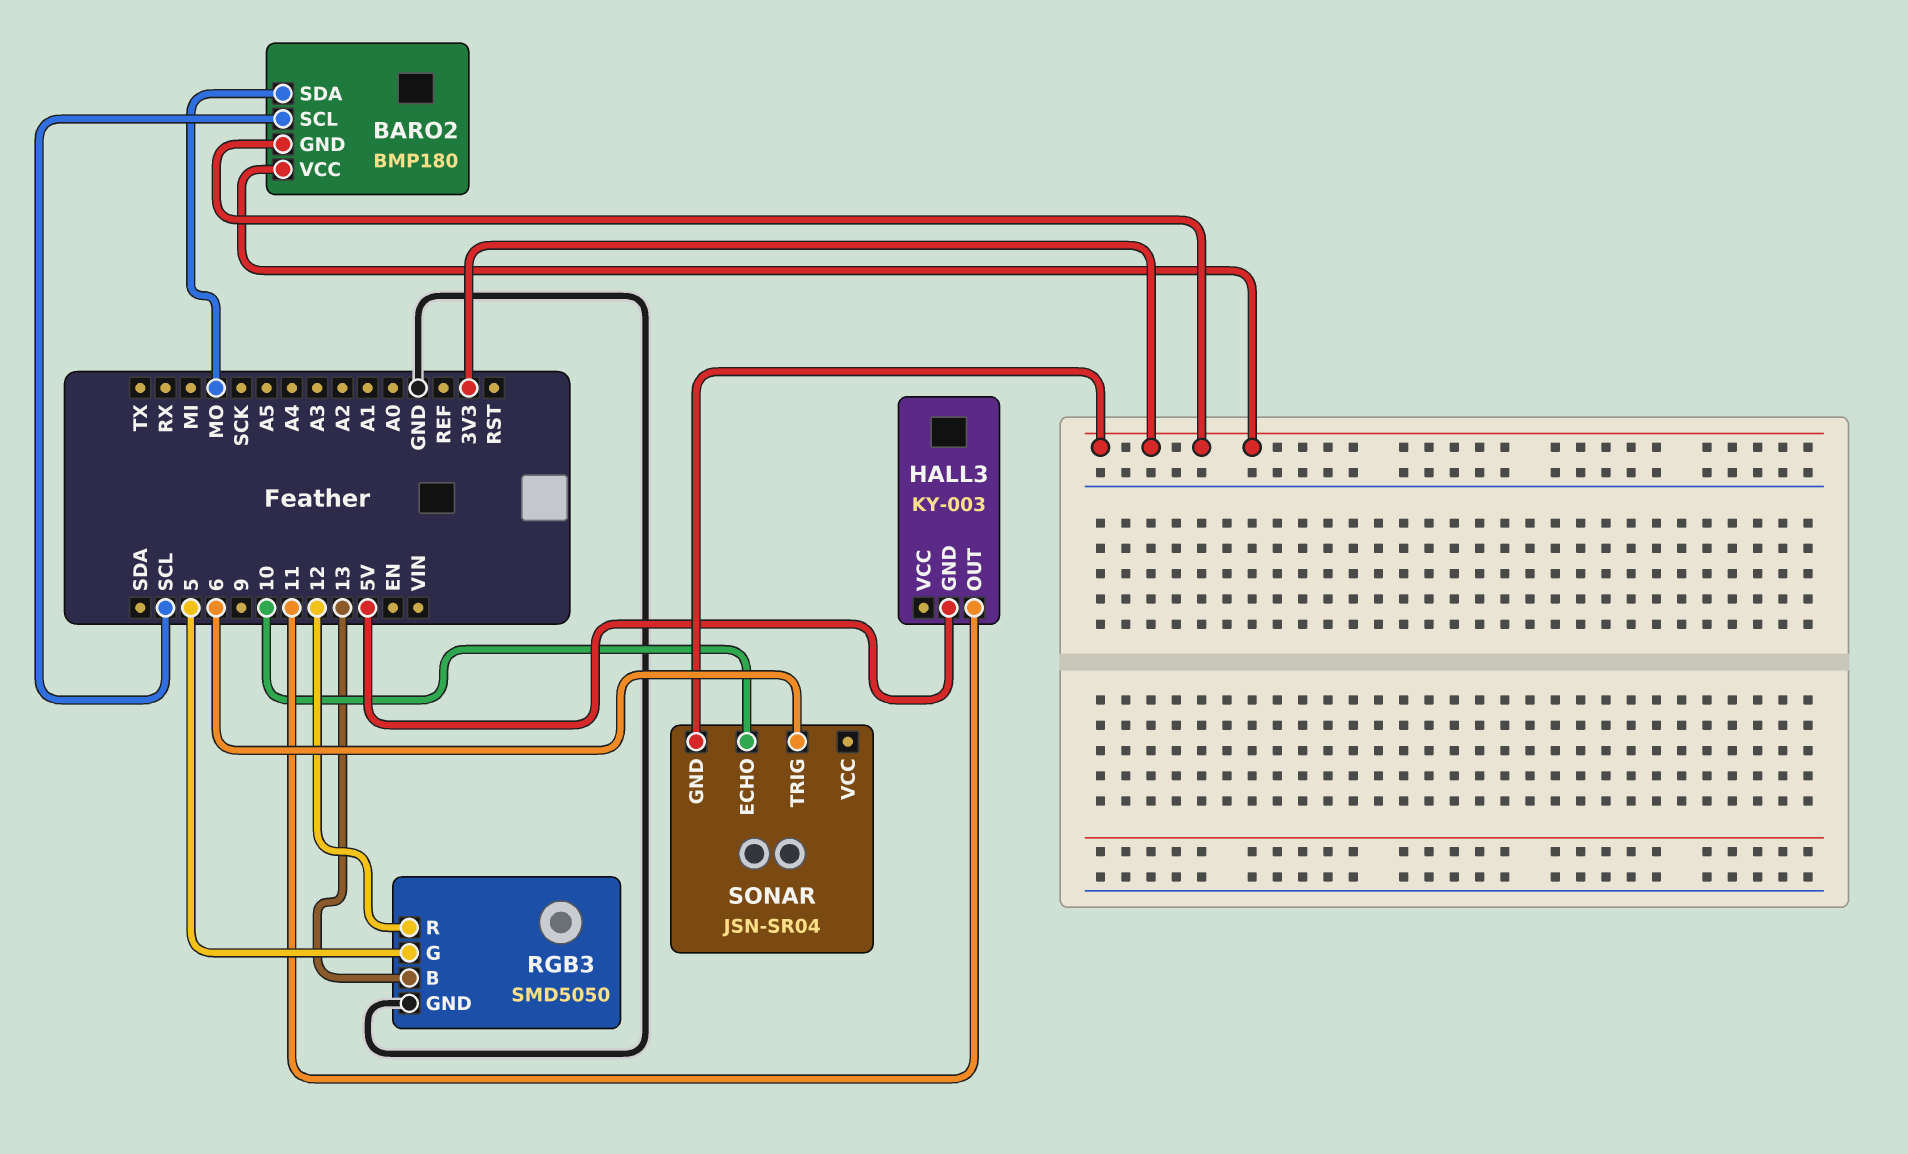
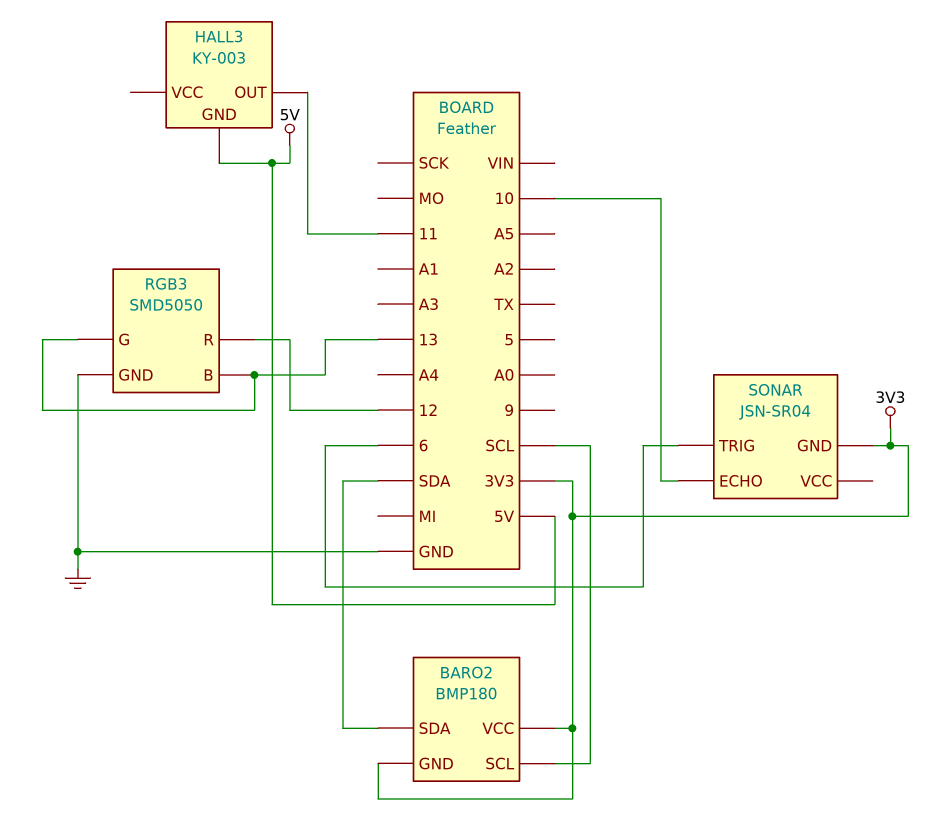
BARO2 pin SDA: MO -> SDA
RGB3 pin G: 5 -> 13

